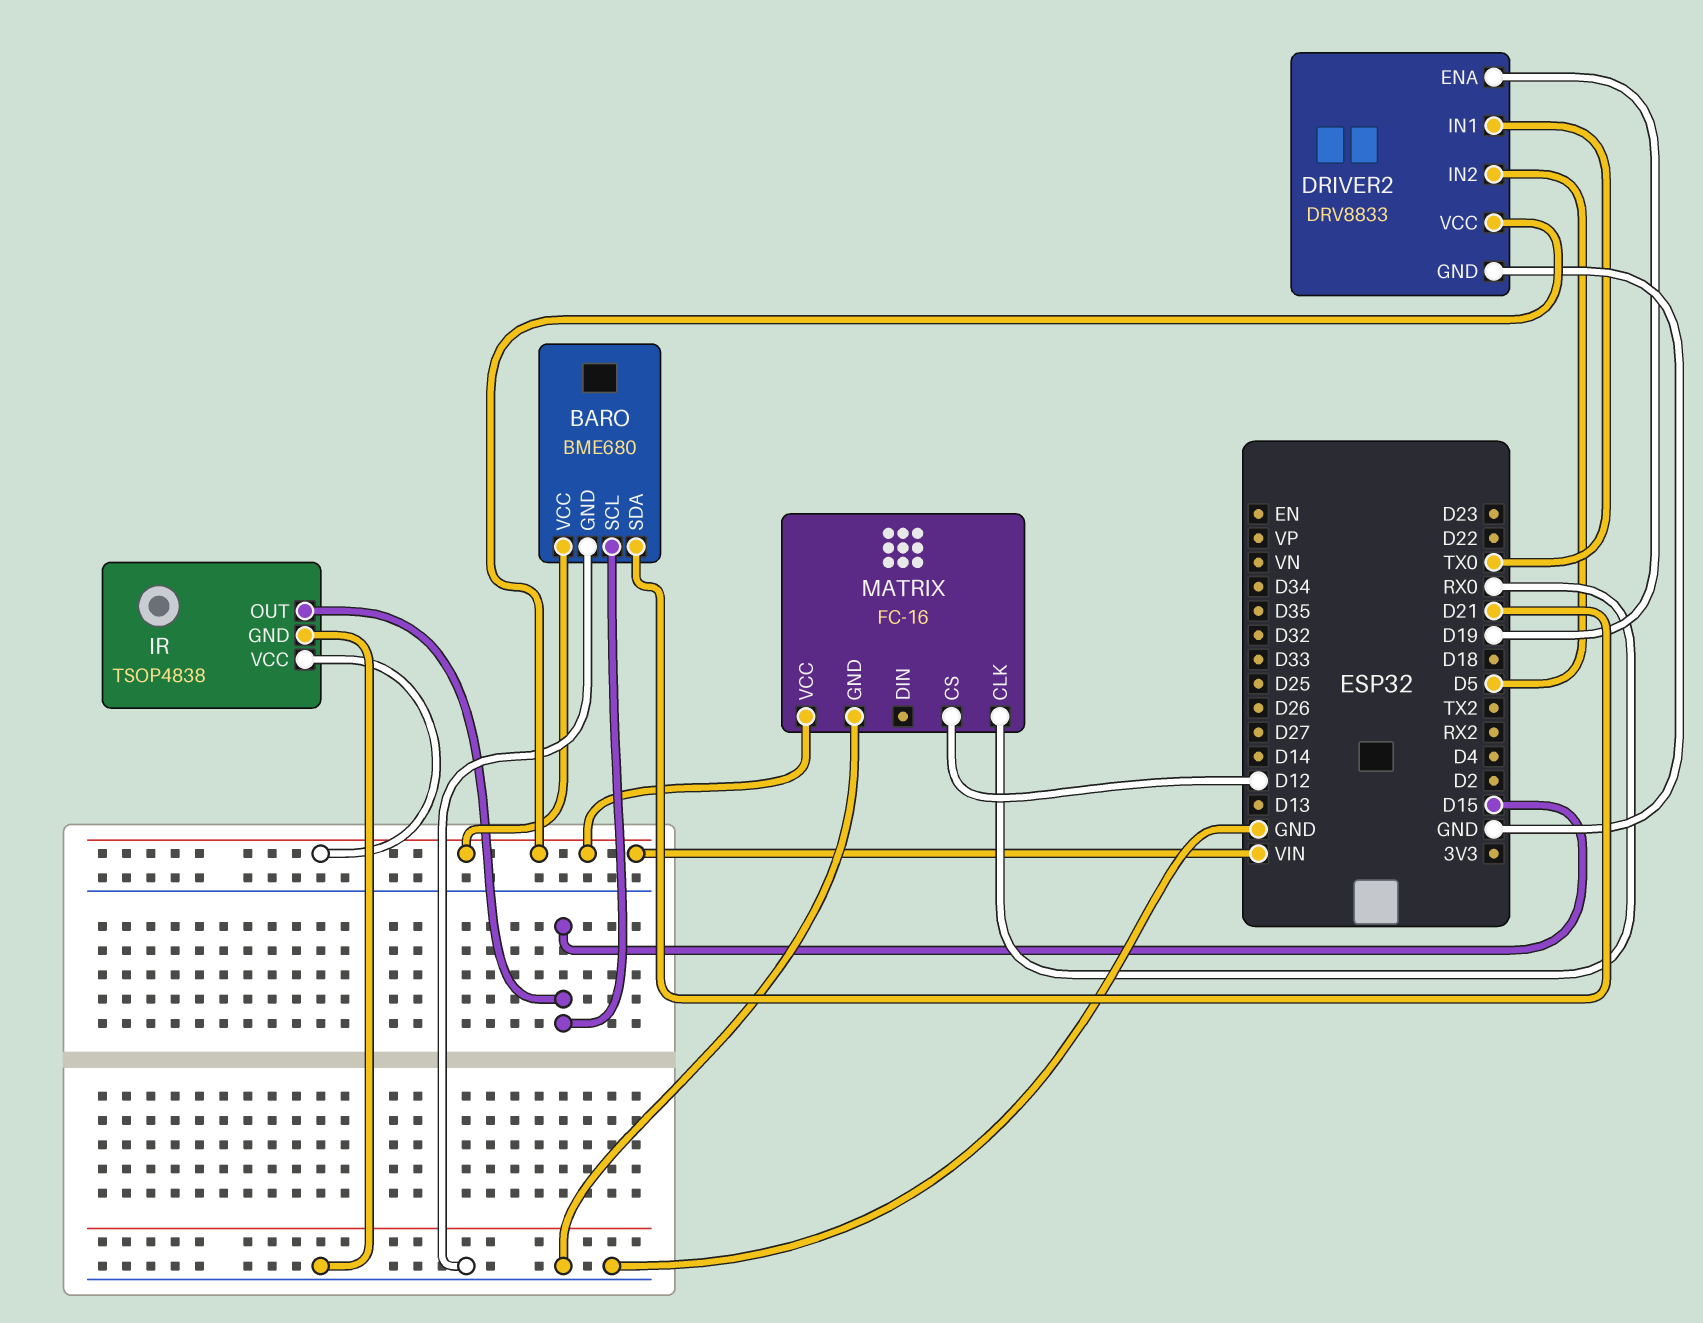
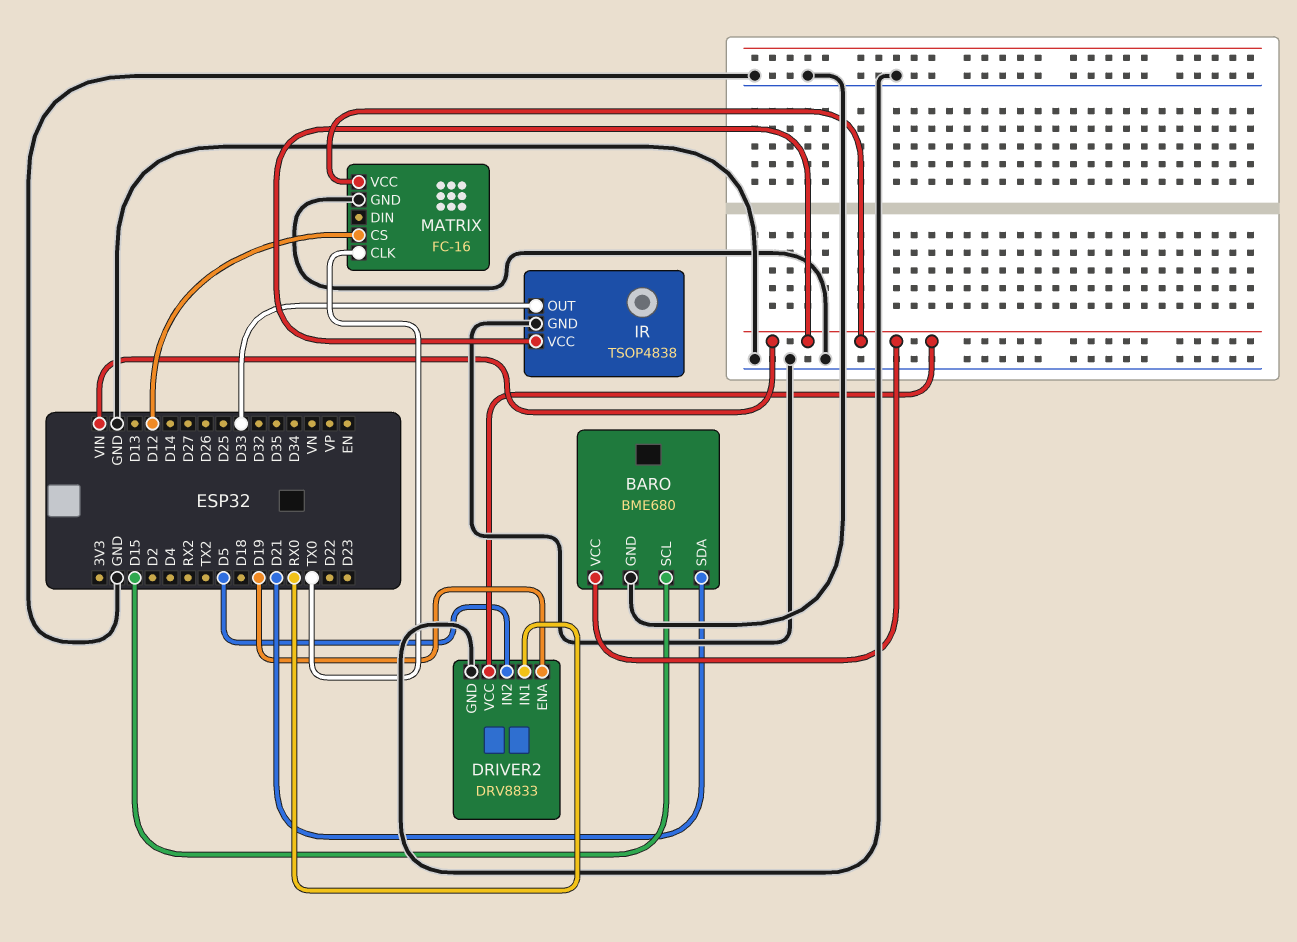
DRIVER2 pin IN1: TX0 -> RX0
IR pin OUT: D15 -> D33
MATRIX pin CLK: RX0 -> TX0

